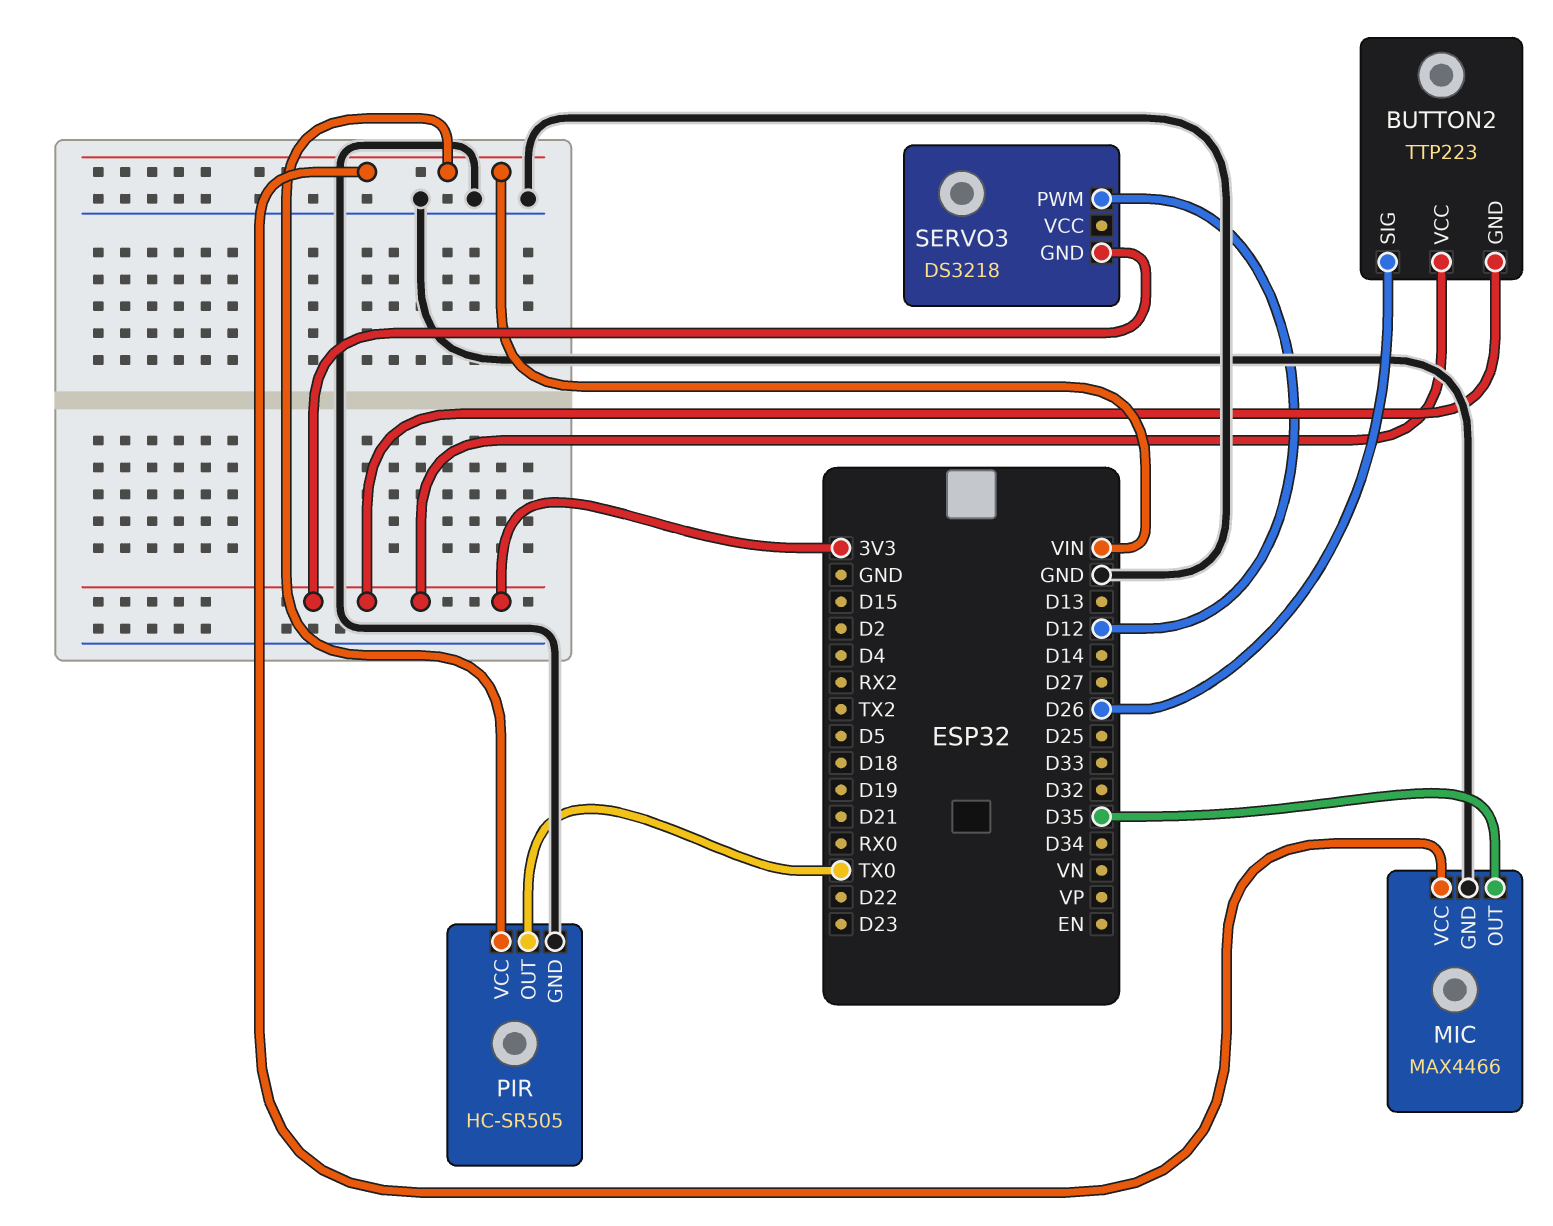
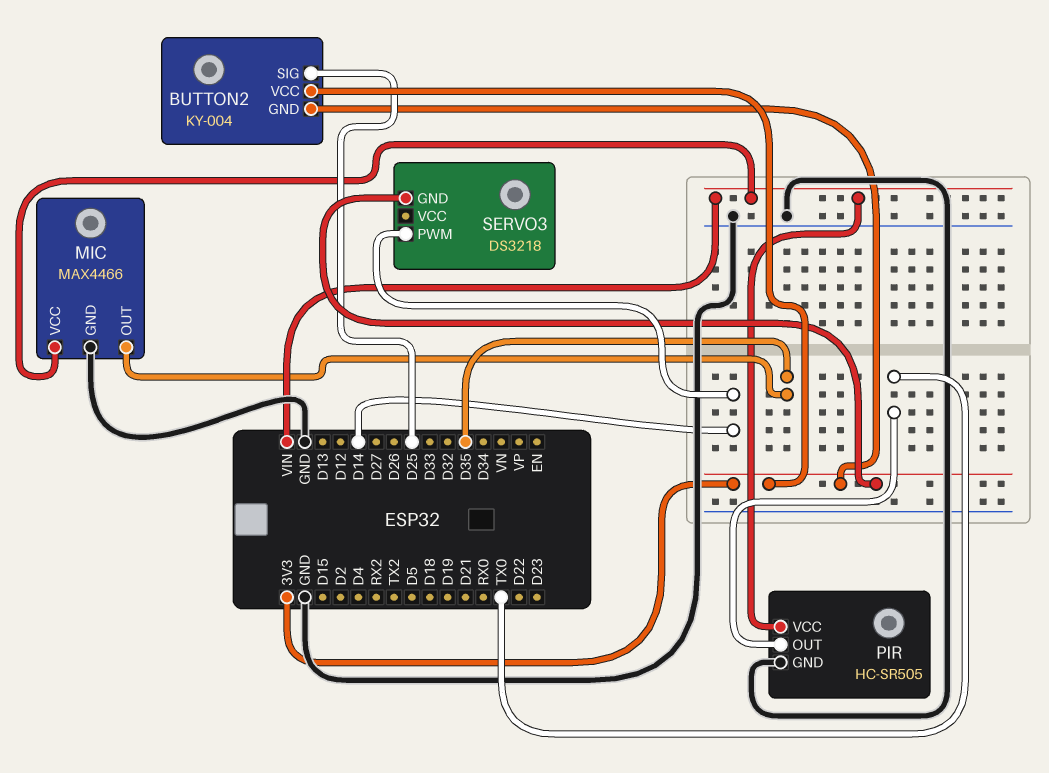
BUTTON2: TTP223 -> KY-004
BUTTON2 pin SIG: D26 -> D25
SERVO3 pin PWM: D12 -> D14

